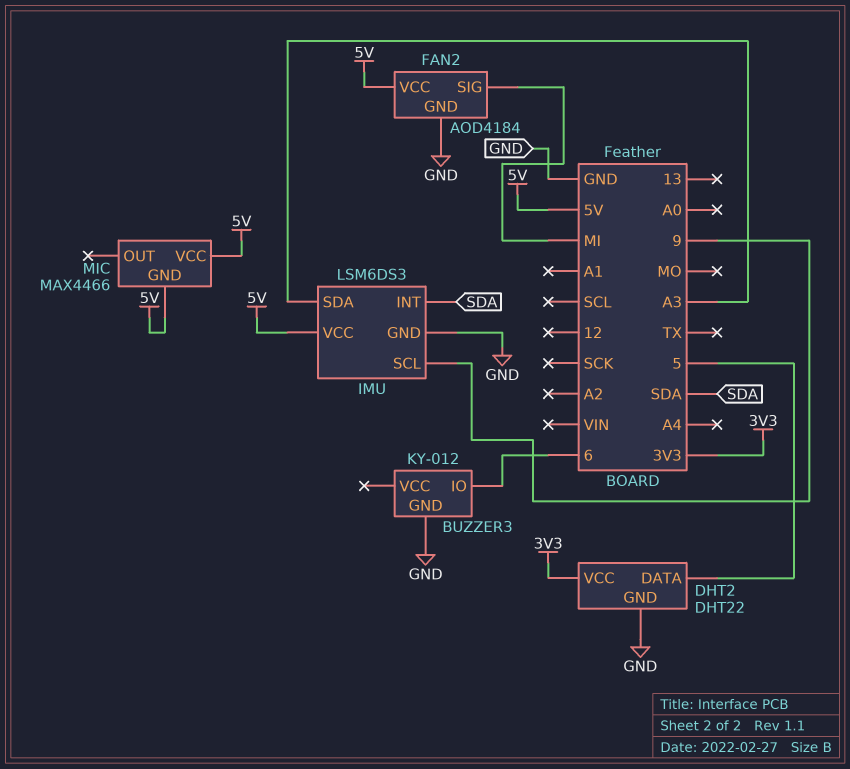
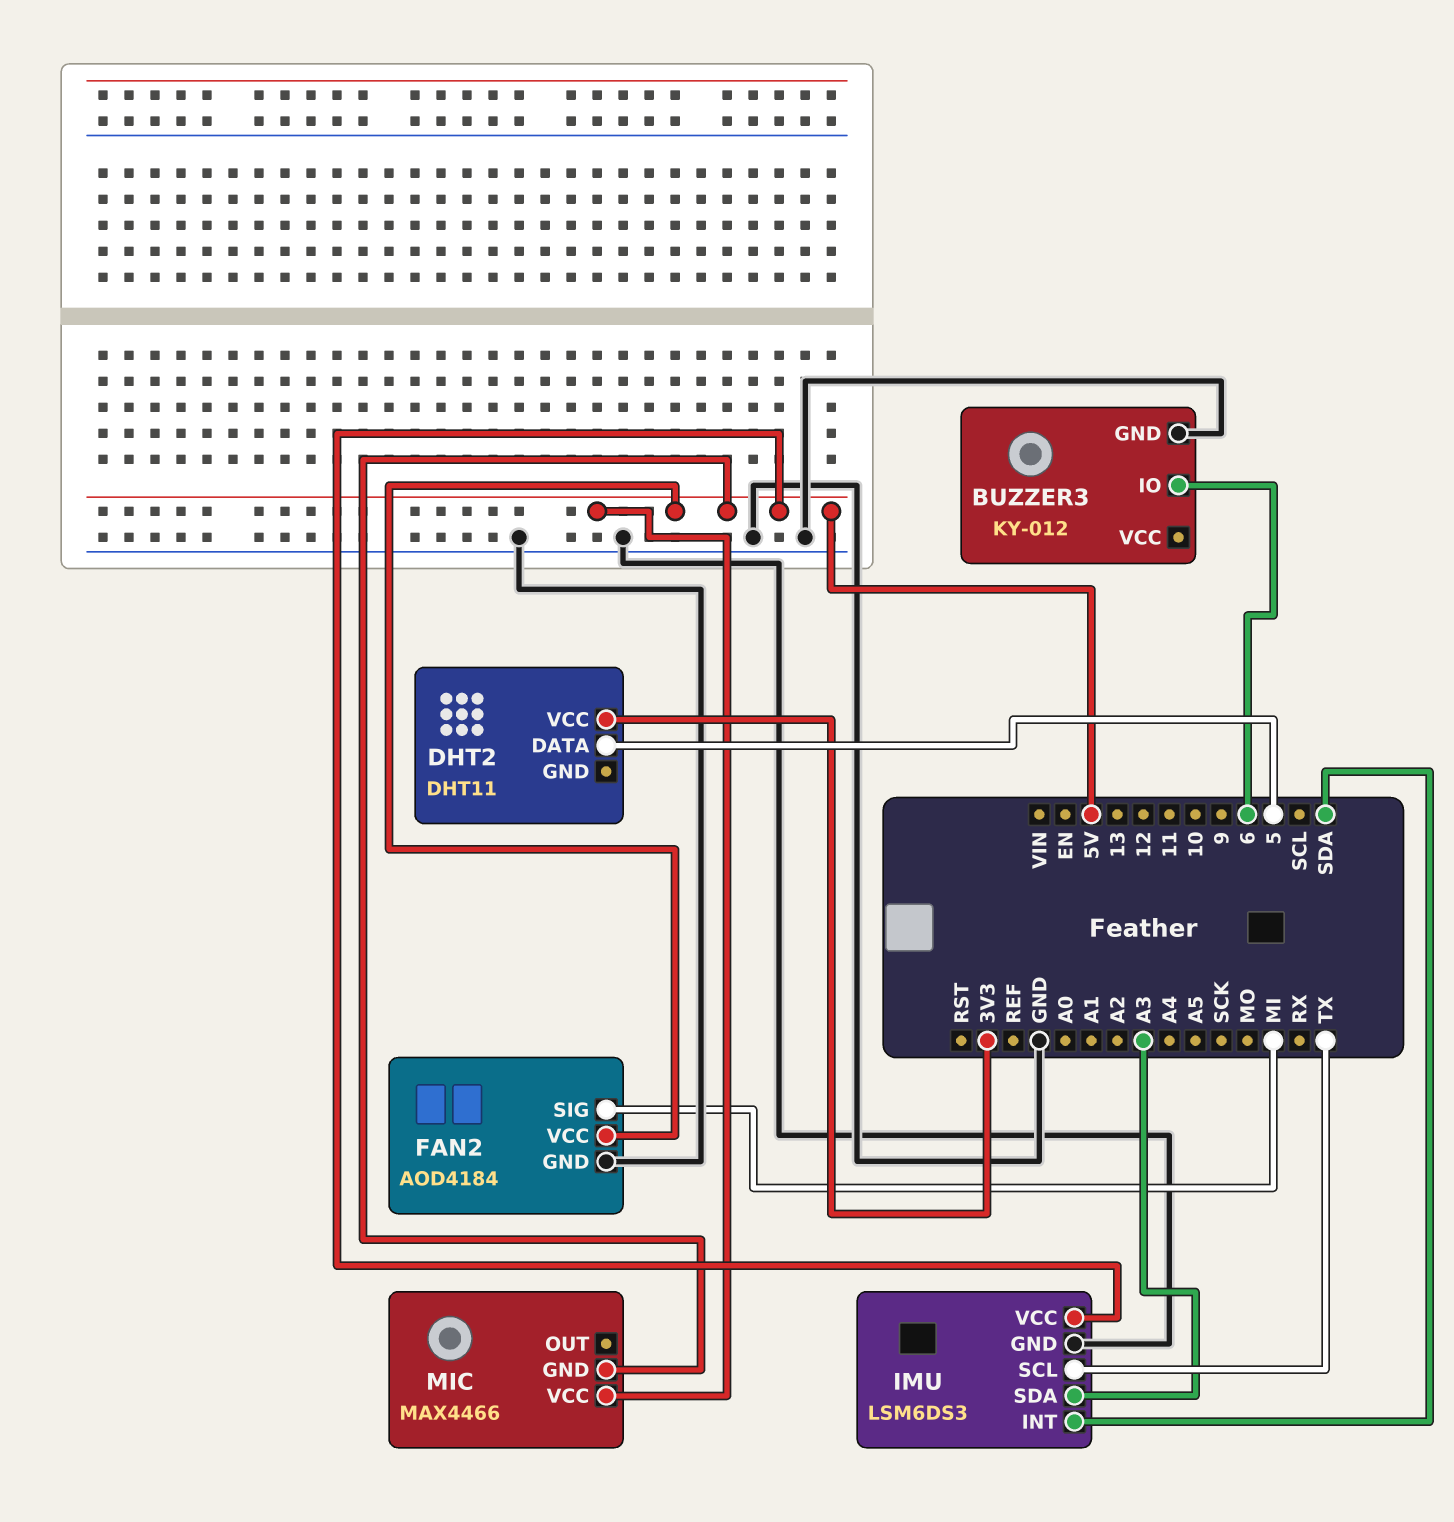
DHT2: DHT22 -> DHT11
DHT2 pin GND: GND -> none
IMU pin SCL: 9 -> TX

